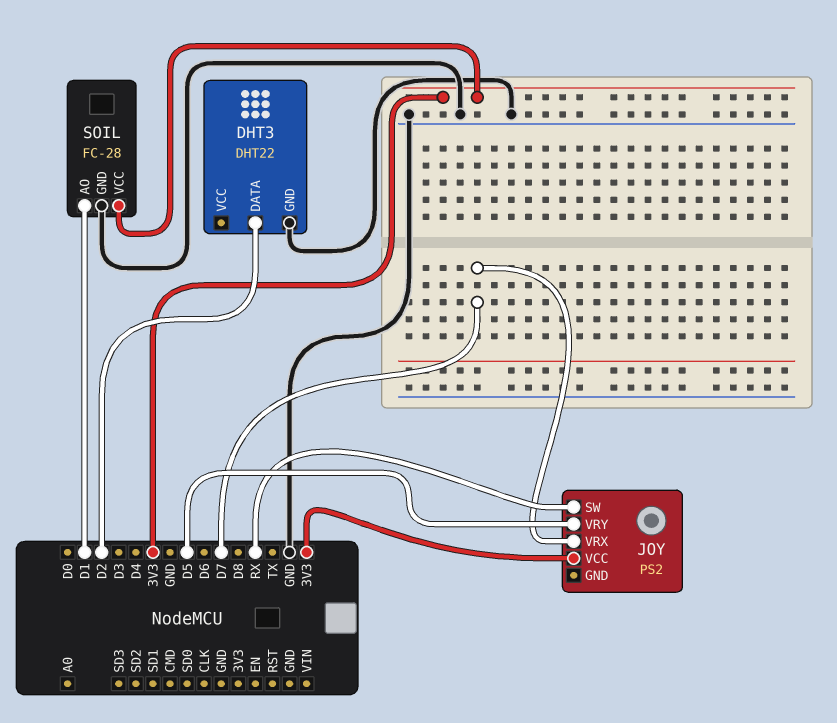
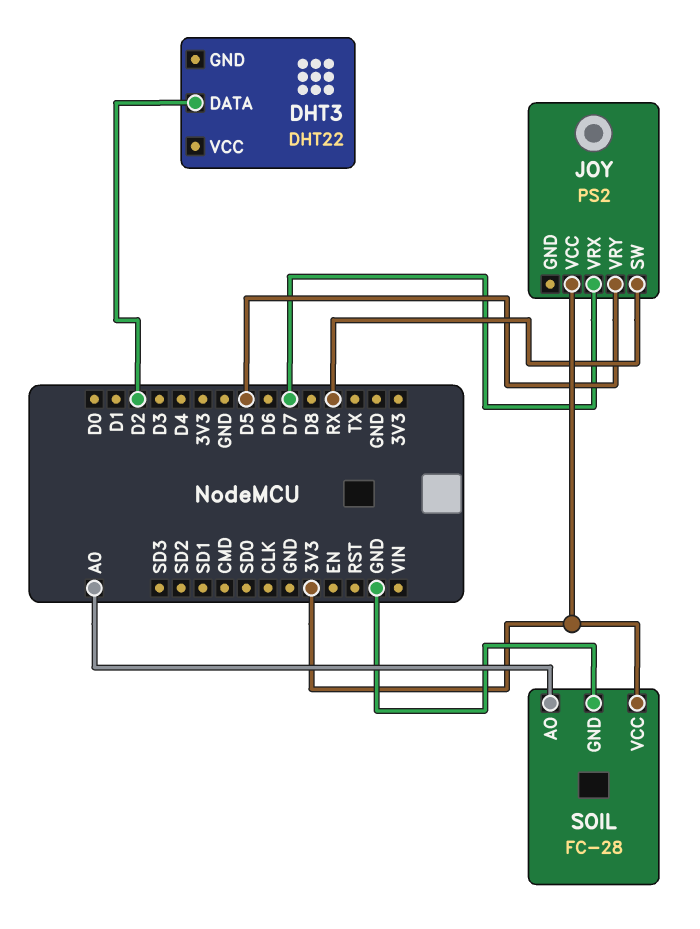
DHT3 pin GND: GND -> none
SOIL pin AO: D1 -> A0

